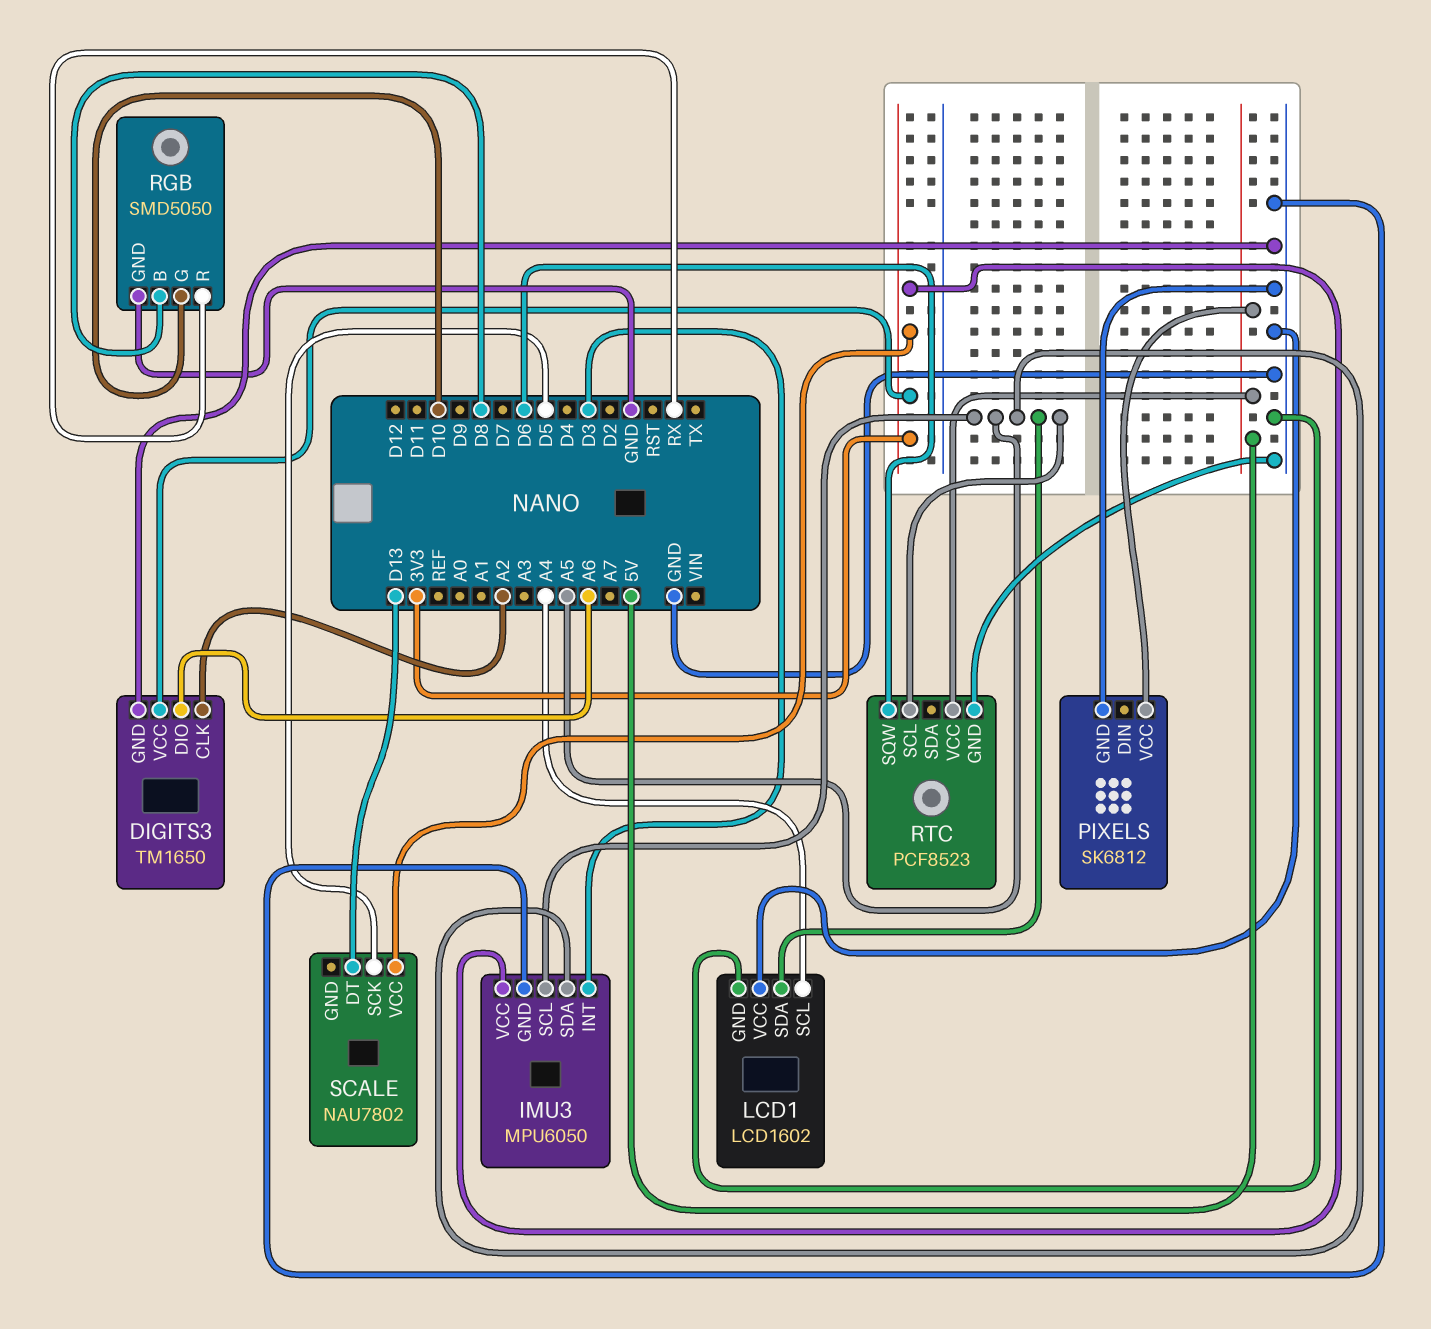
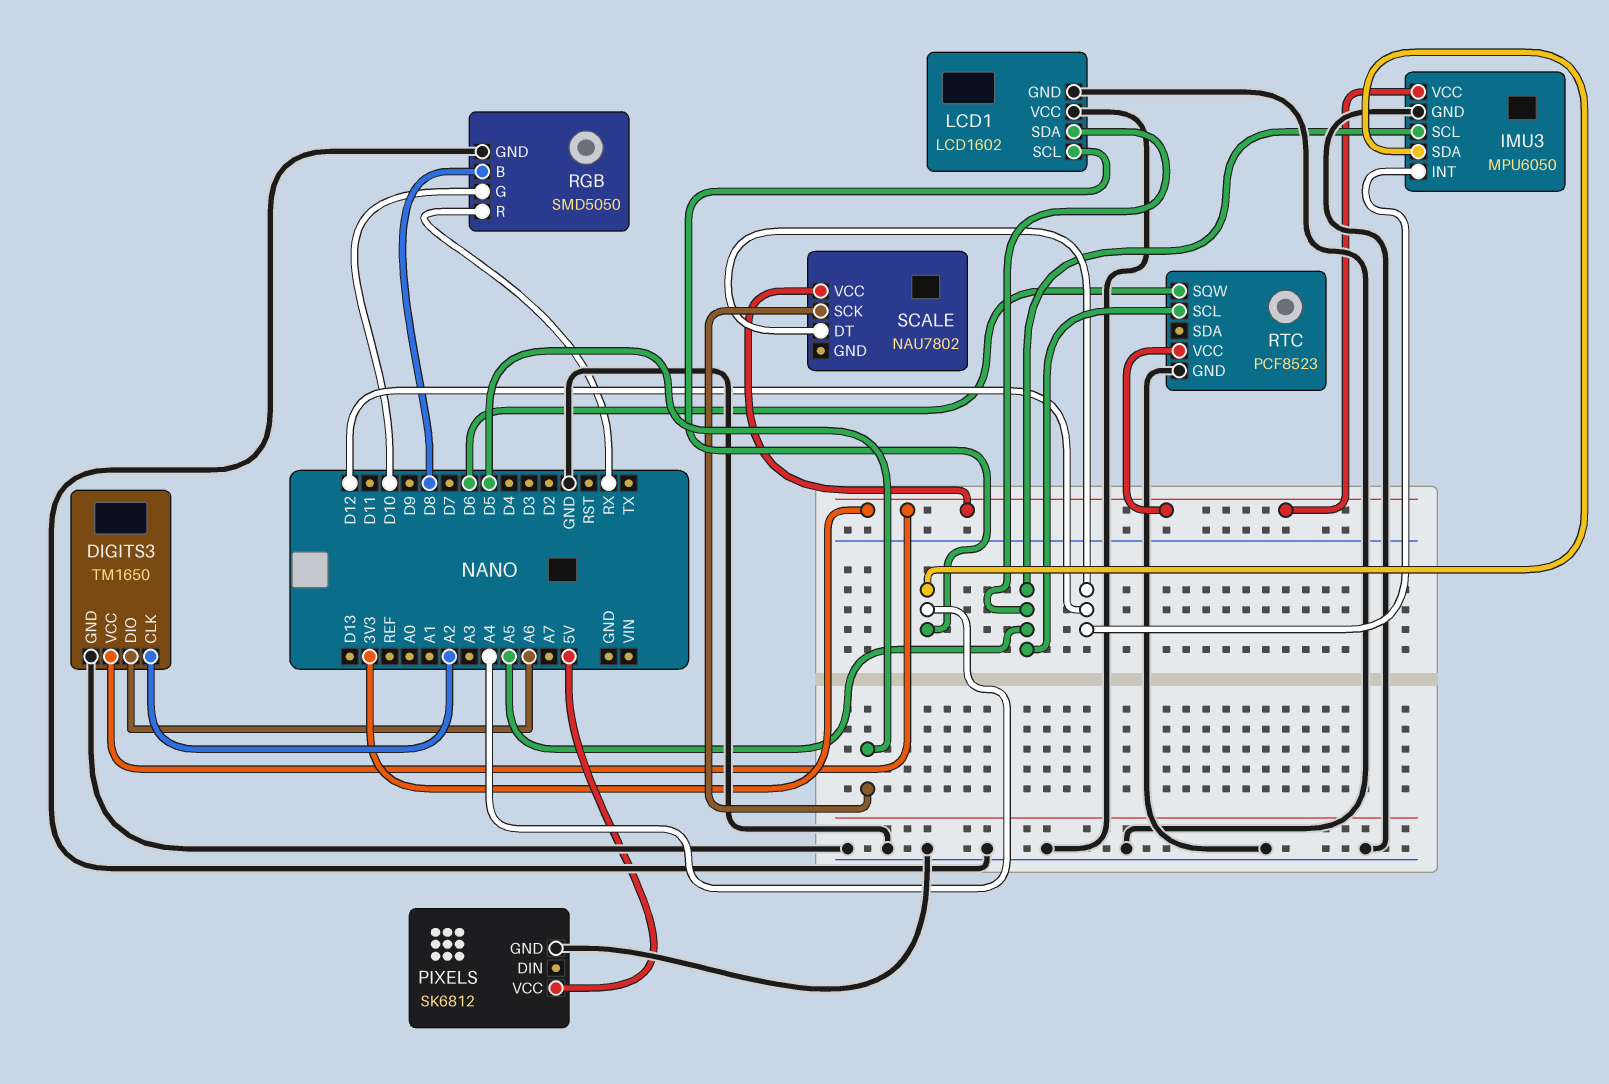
IMU3 pin INT: D3 -> D12
IMU3 pin SDA: A5 -> A4
RTC pin VCC: 5V -> 3V3
SCALE pin DT: D13 -> D12

